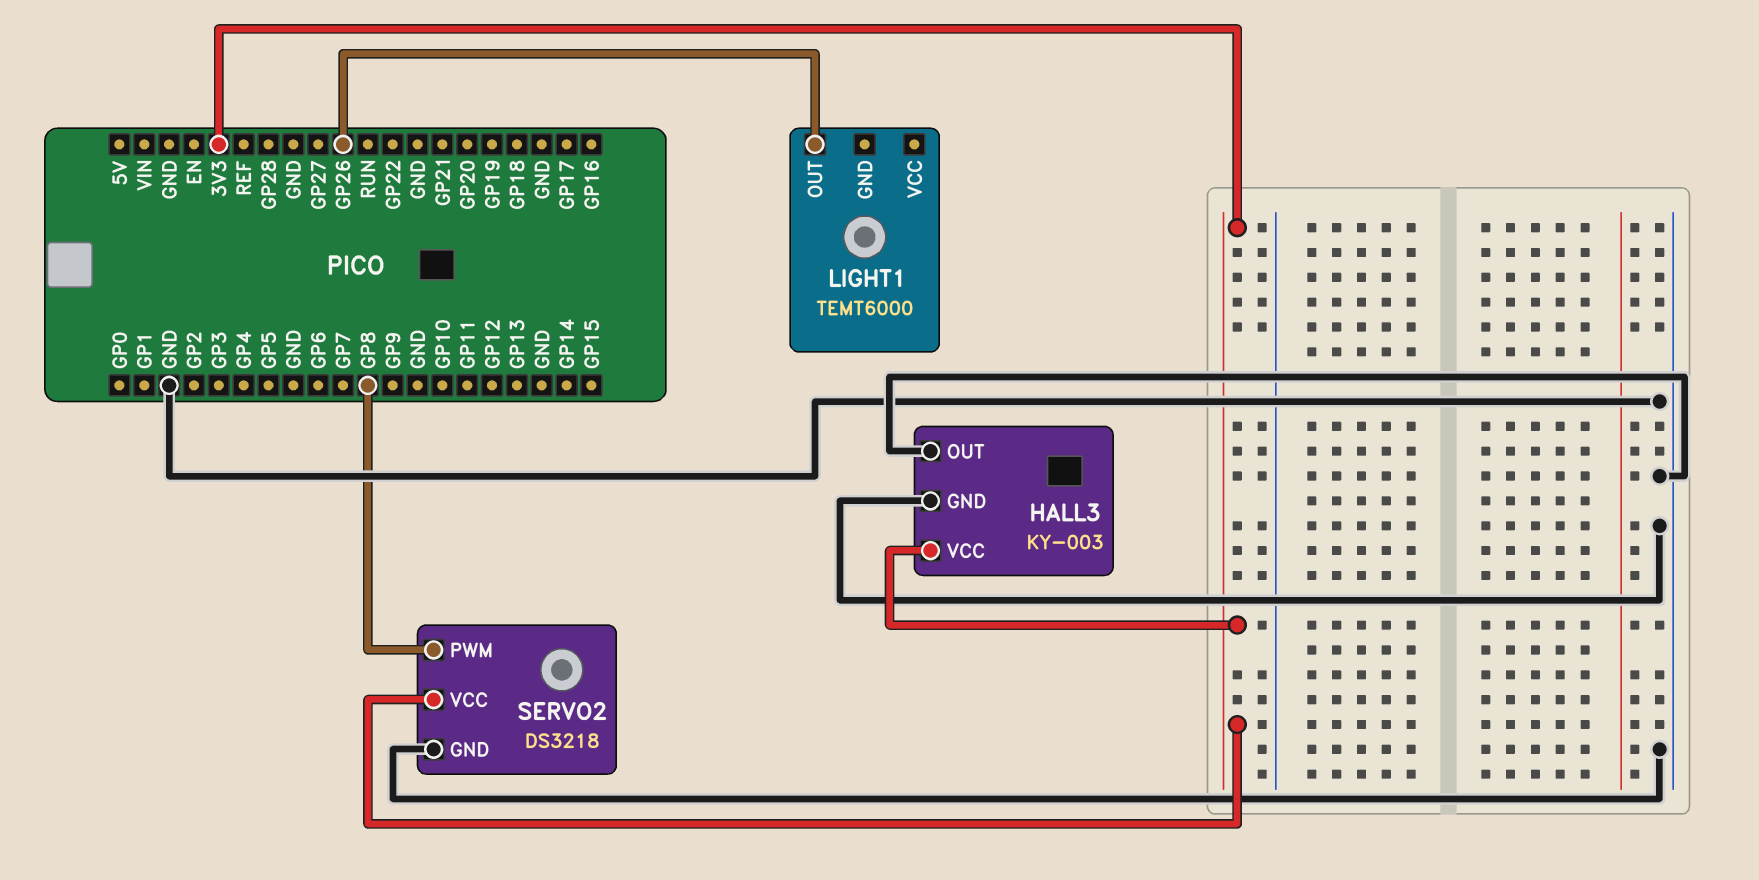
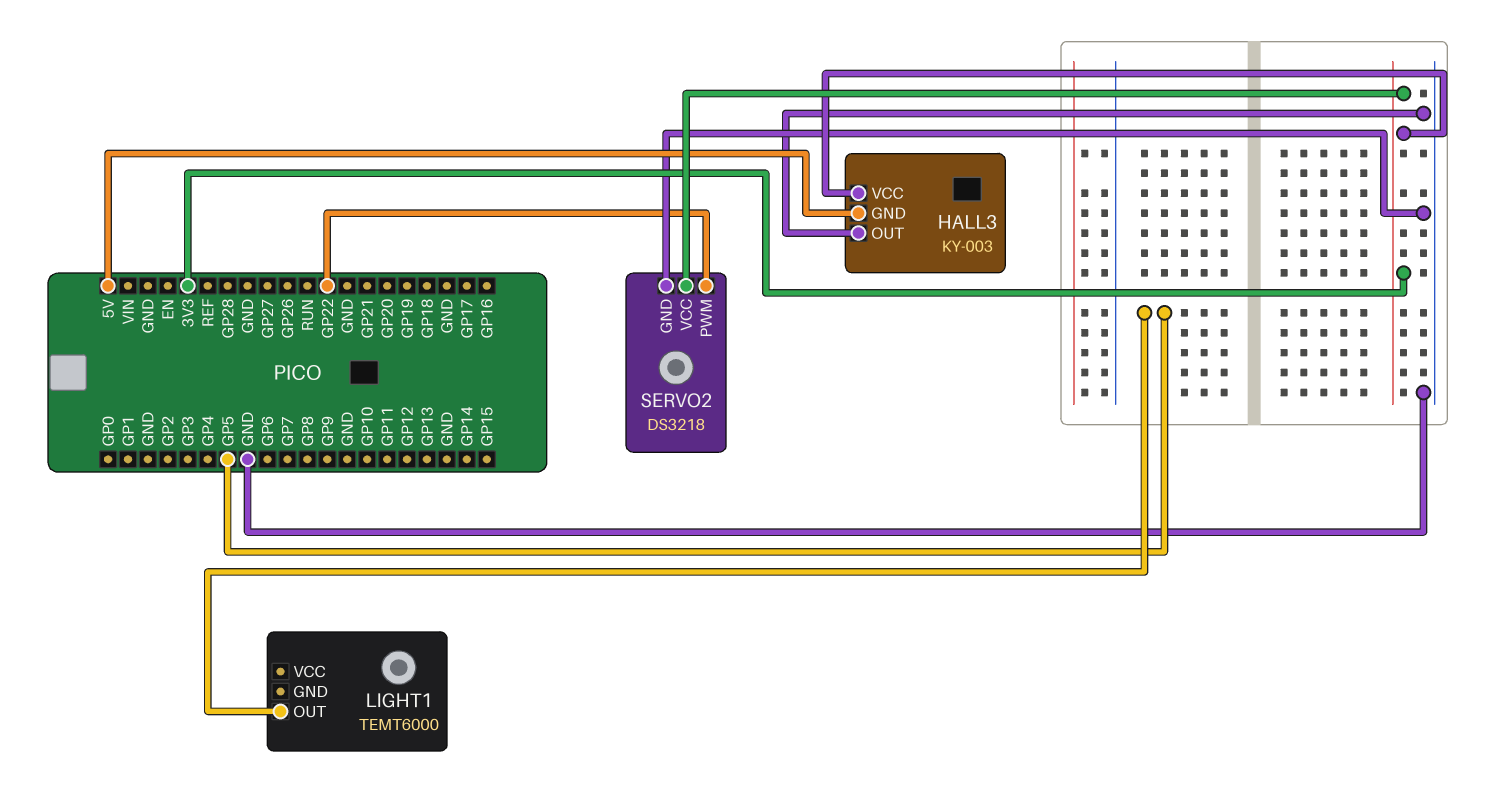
HALL3 pin GND: GND -> 5V
LIGHT1 pin OUT: GP26 -> GP5
SERVO2 pin PWM: GP8 -> GP22

